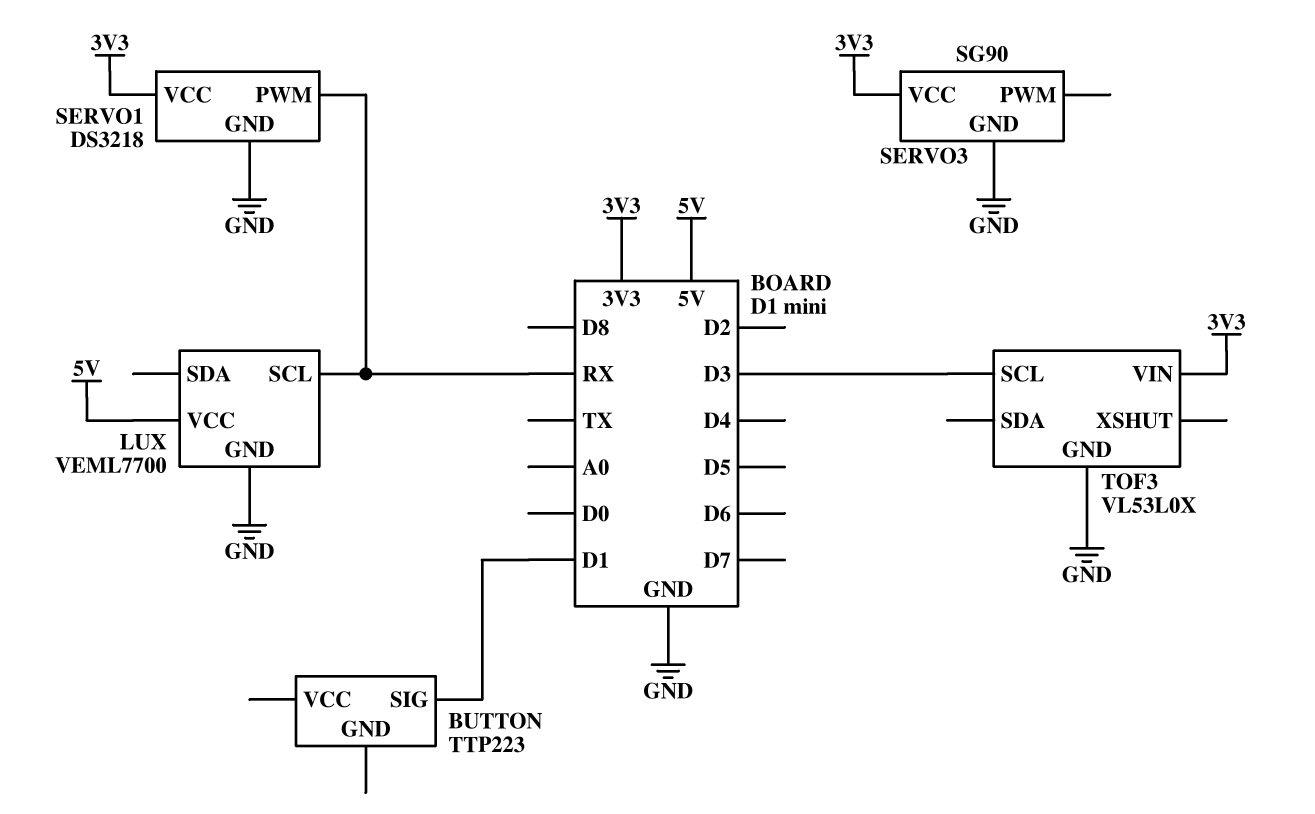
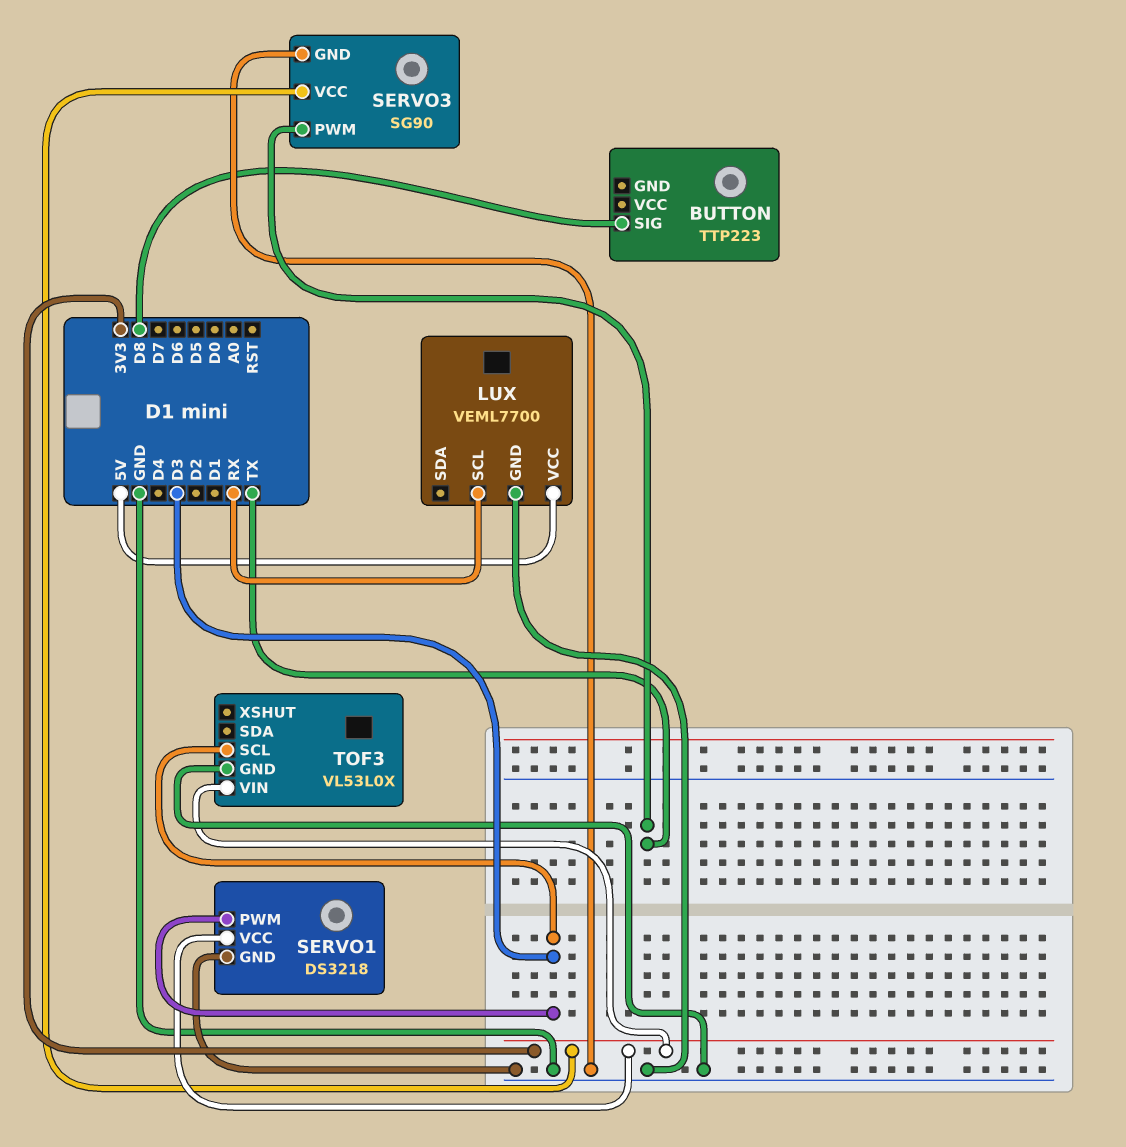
BUTTON pin SIG: D1 -> D8
SERVO1 pin PWM: RX -> D3
SERVO3 pin PWM: none -> TX

